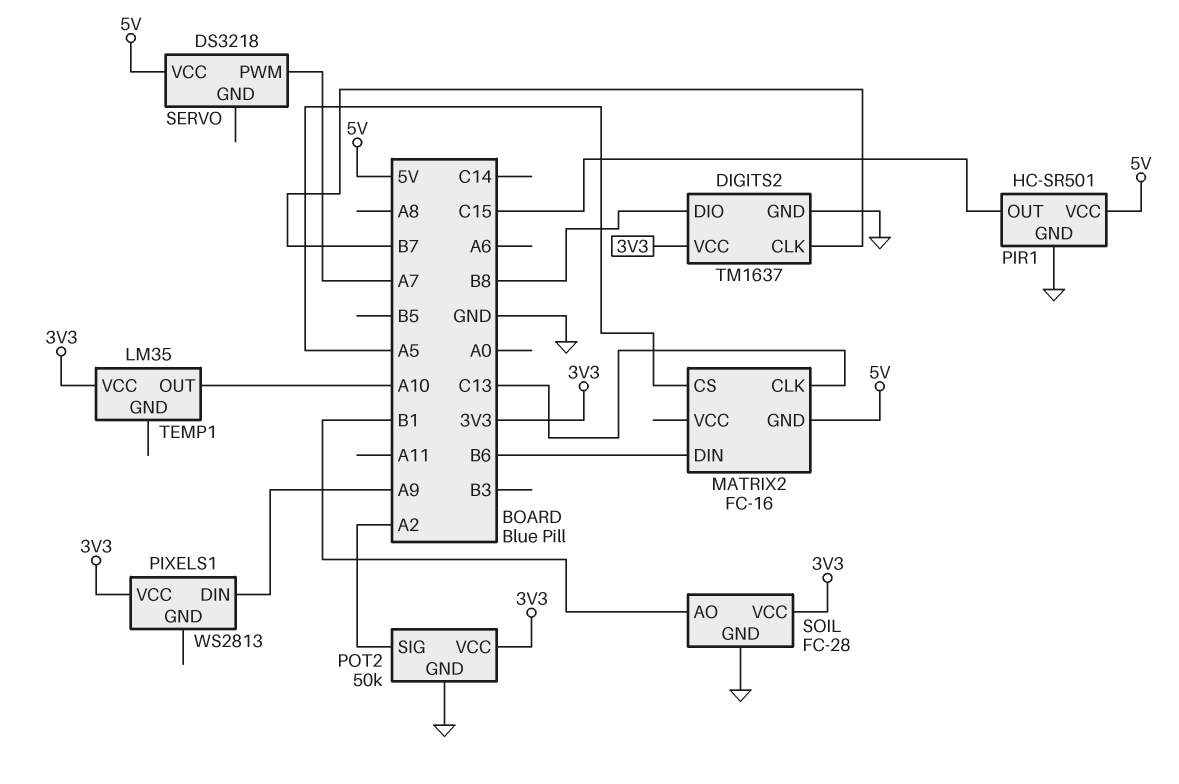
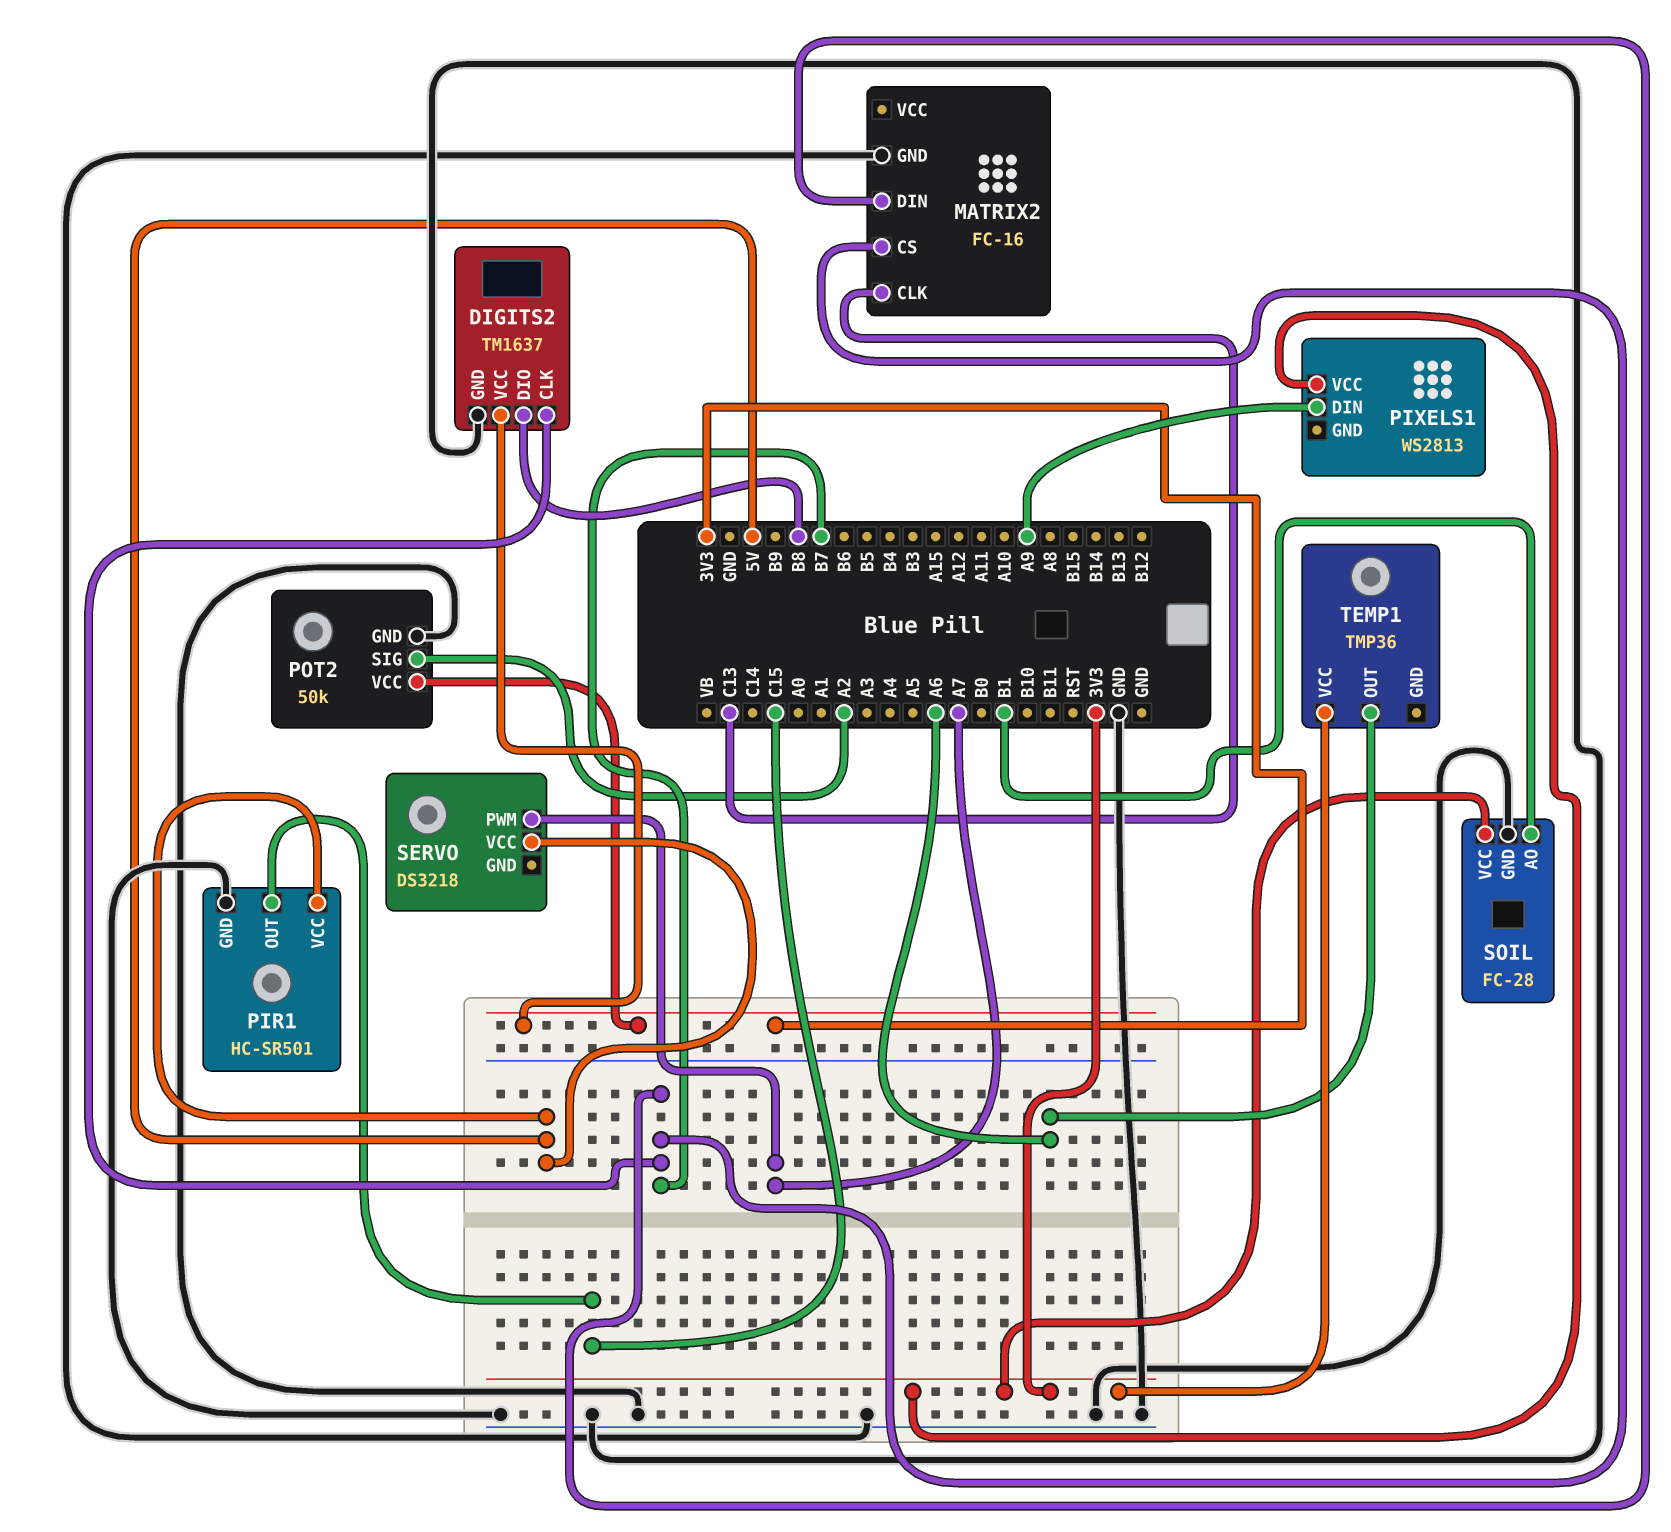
MATRIX2 pin CS: A5 -> B7
MATRIX2 pin DIN: B6 -> B7
MATRIX2 pin GND: 5V -> GND
TEMP1: LM35 -> TMP36
TEMP1 pin OUT: A10 -> A6

